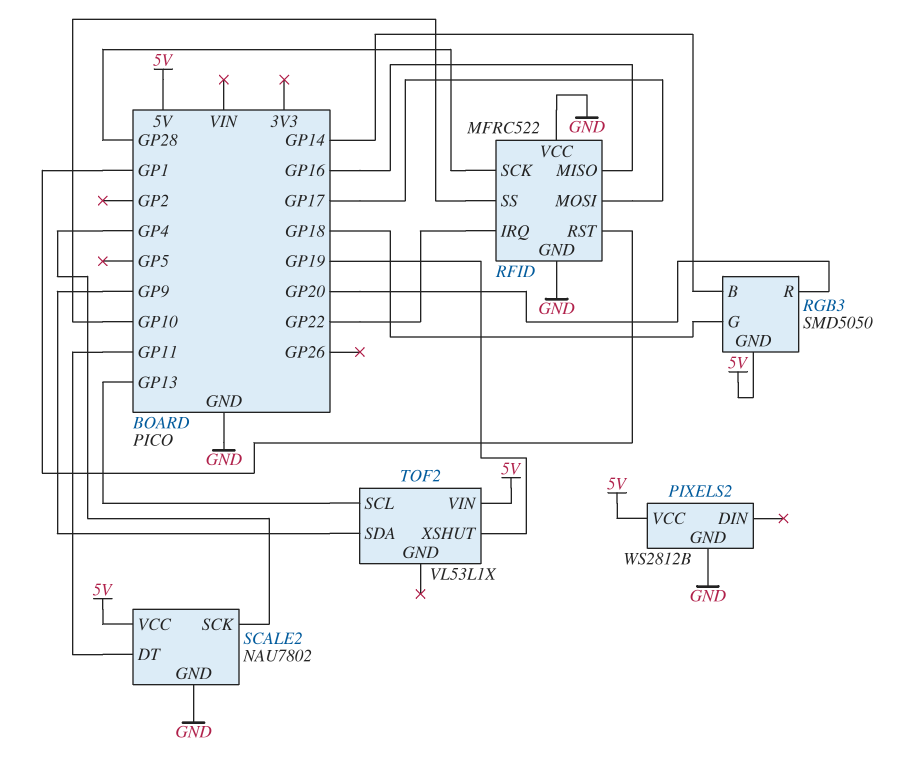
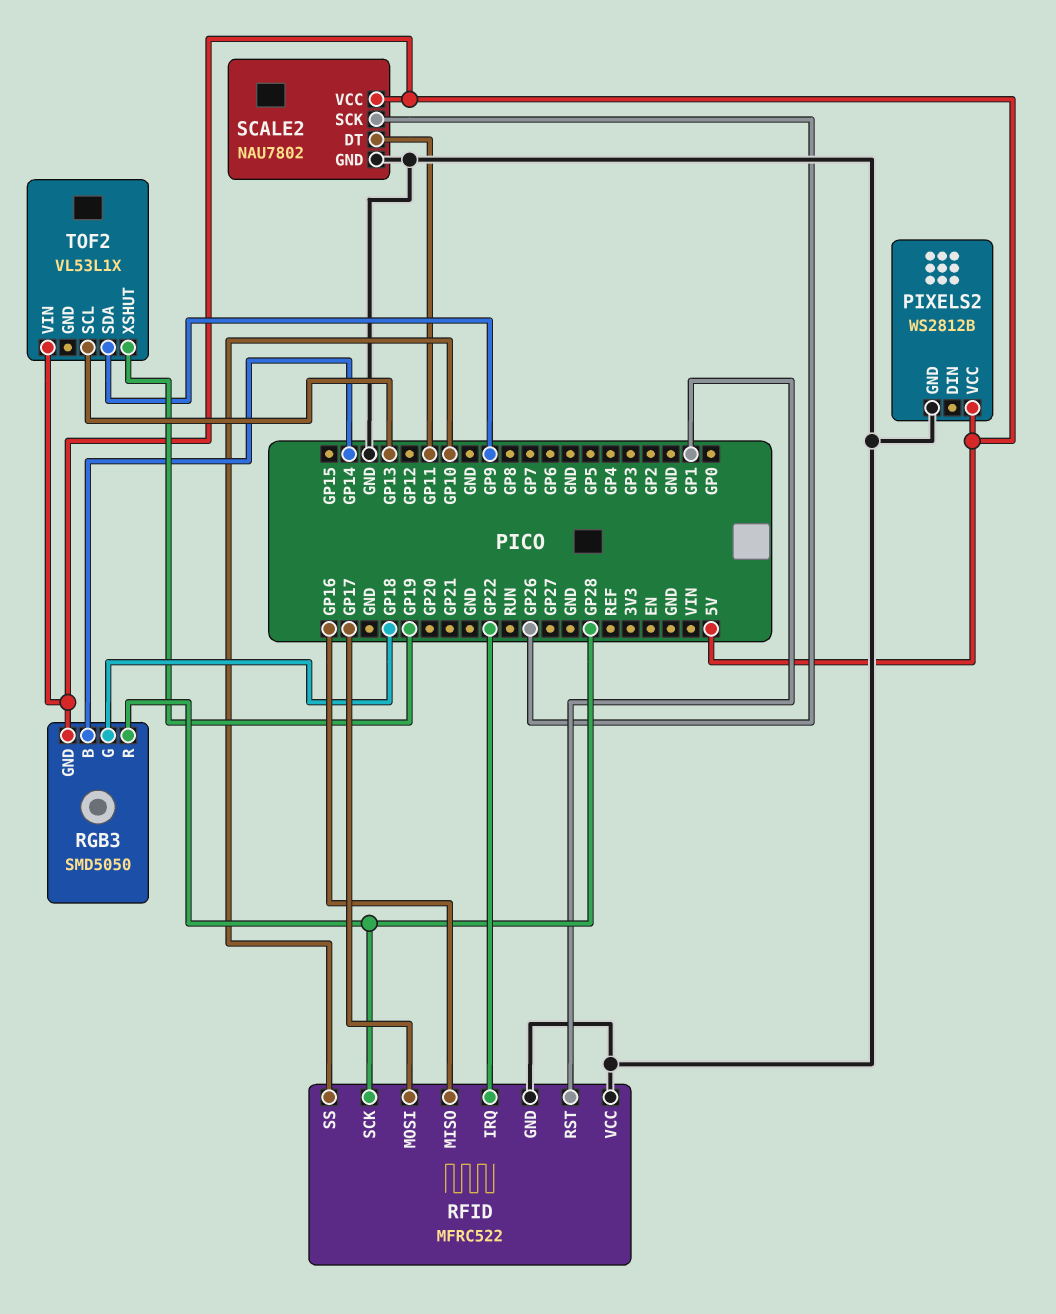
RGB3 pin R: GP20 -> GP28
SCALE2 pin SCK: GP4 -> GP26

